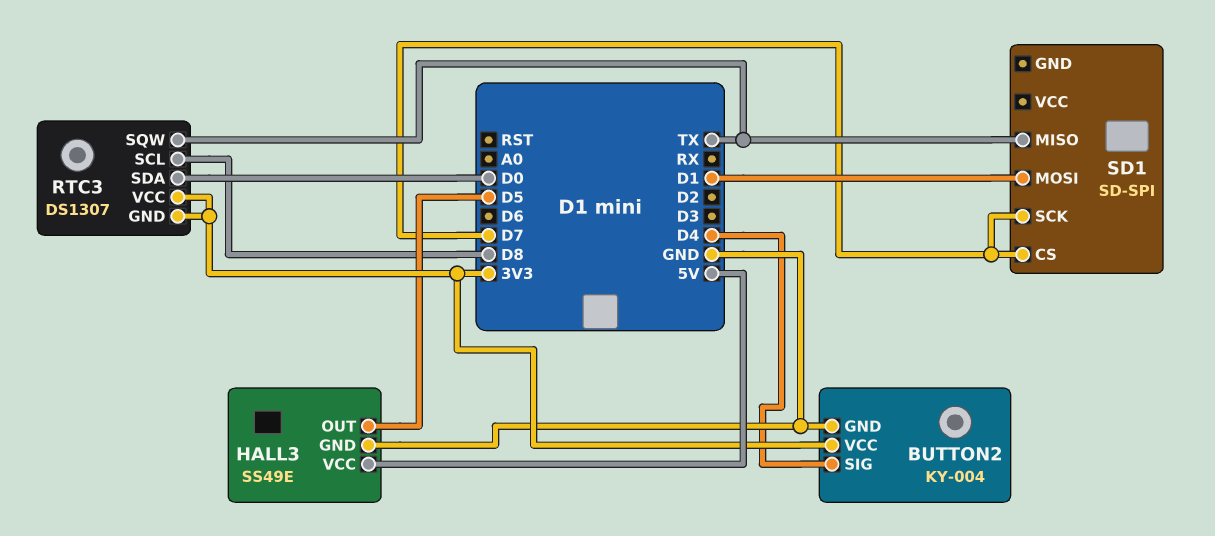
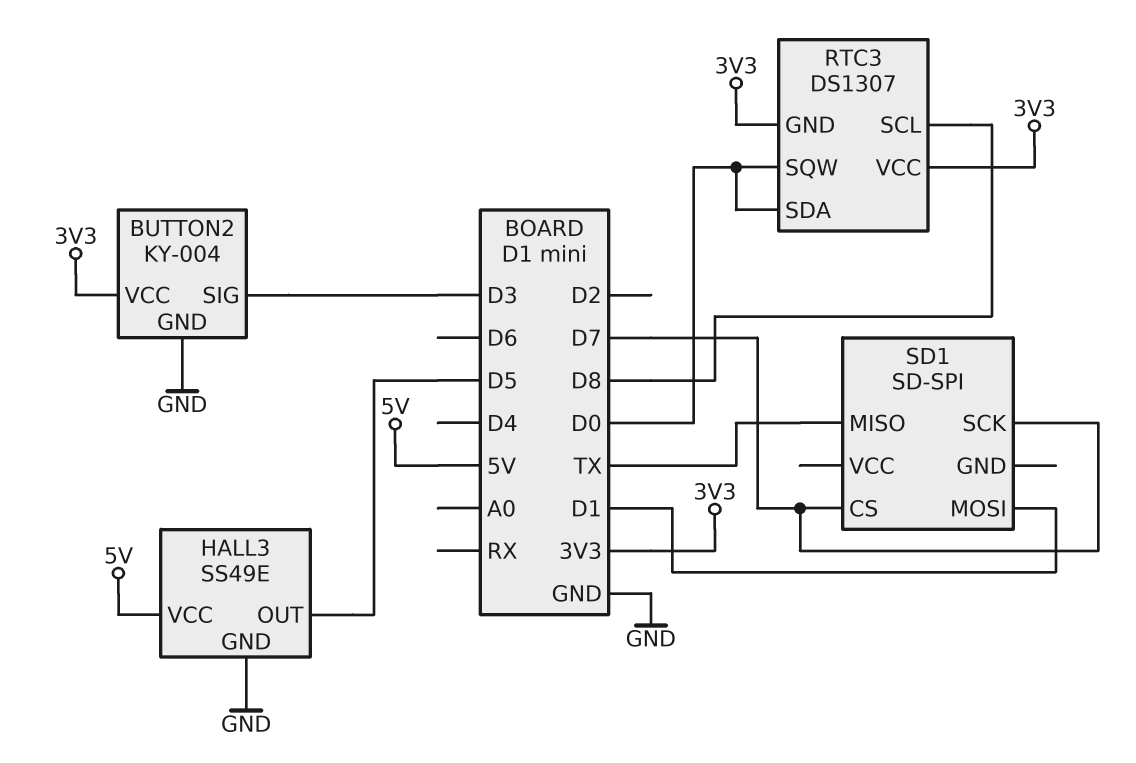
BUTTON2 pin SIG: D4 -> D3
RTC3 pin SQW: TX -> D0

